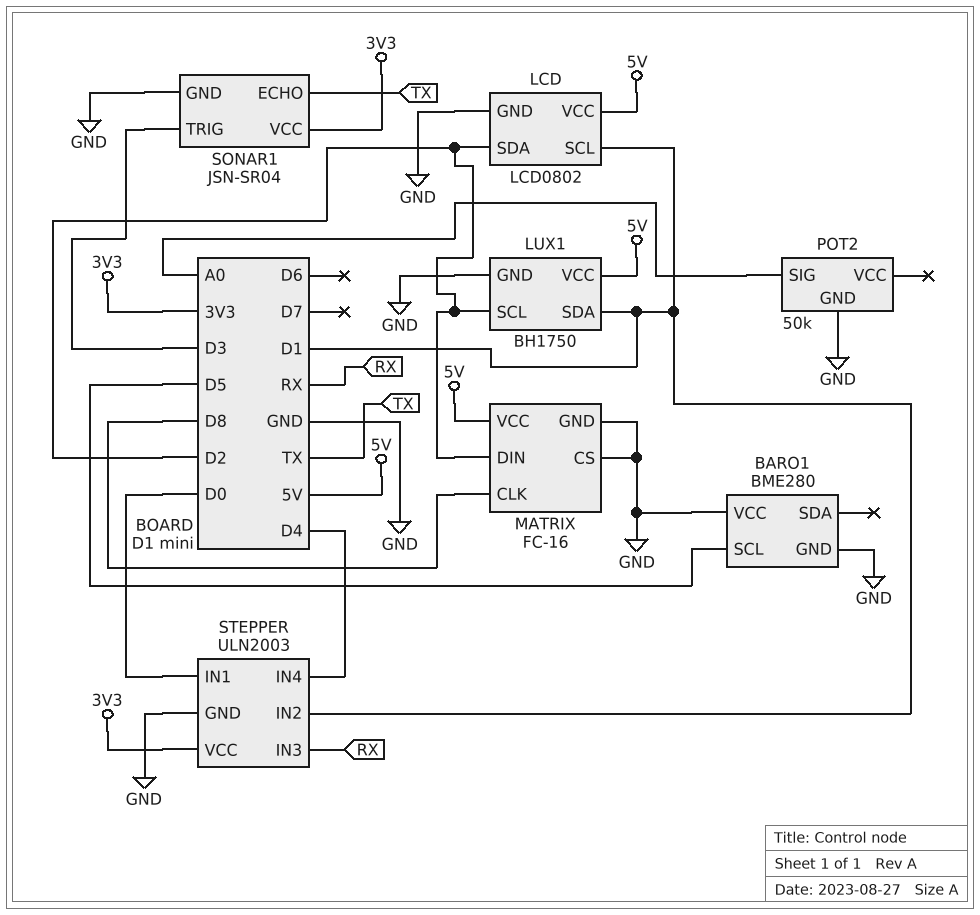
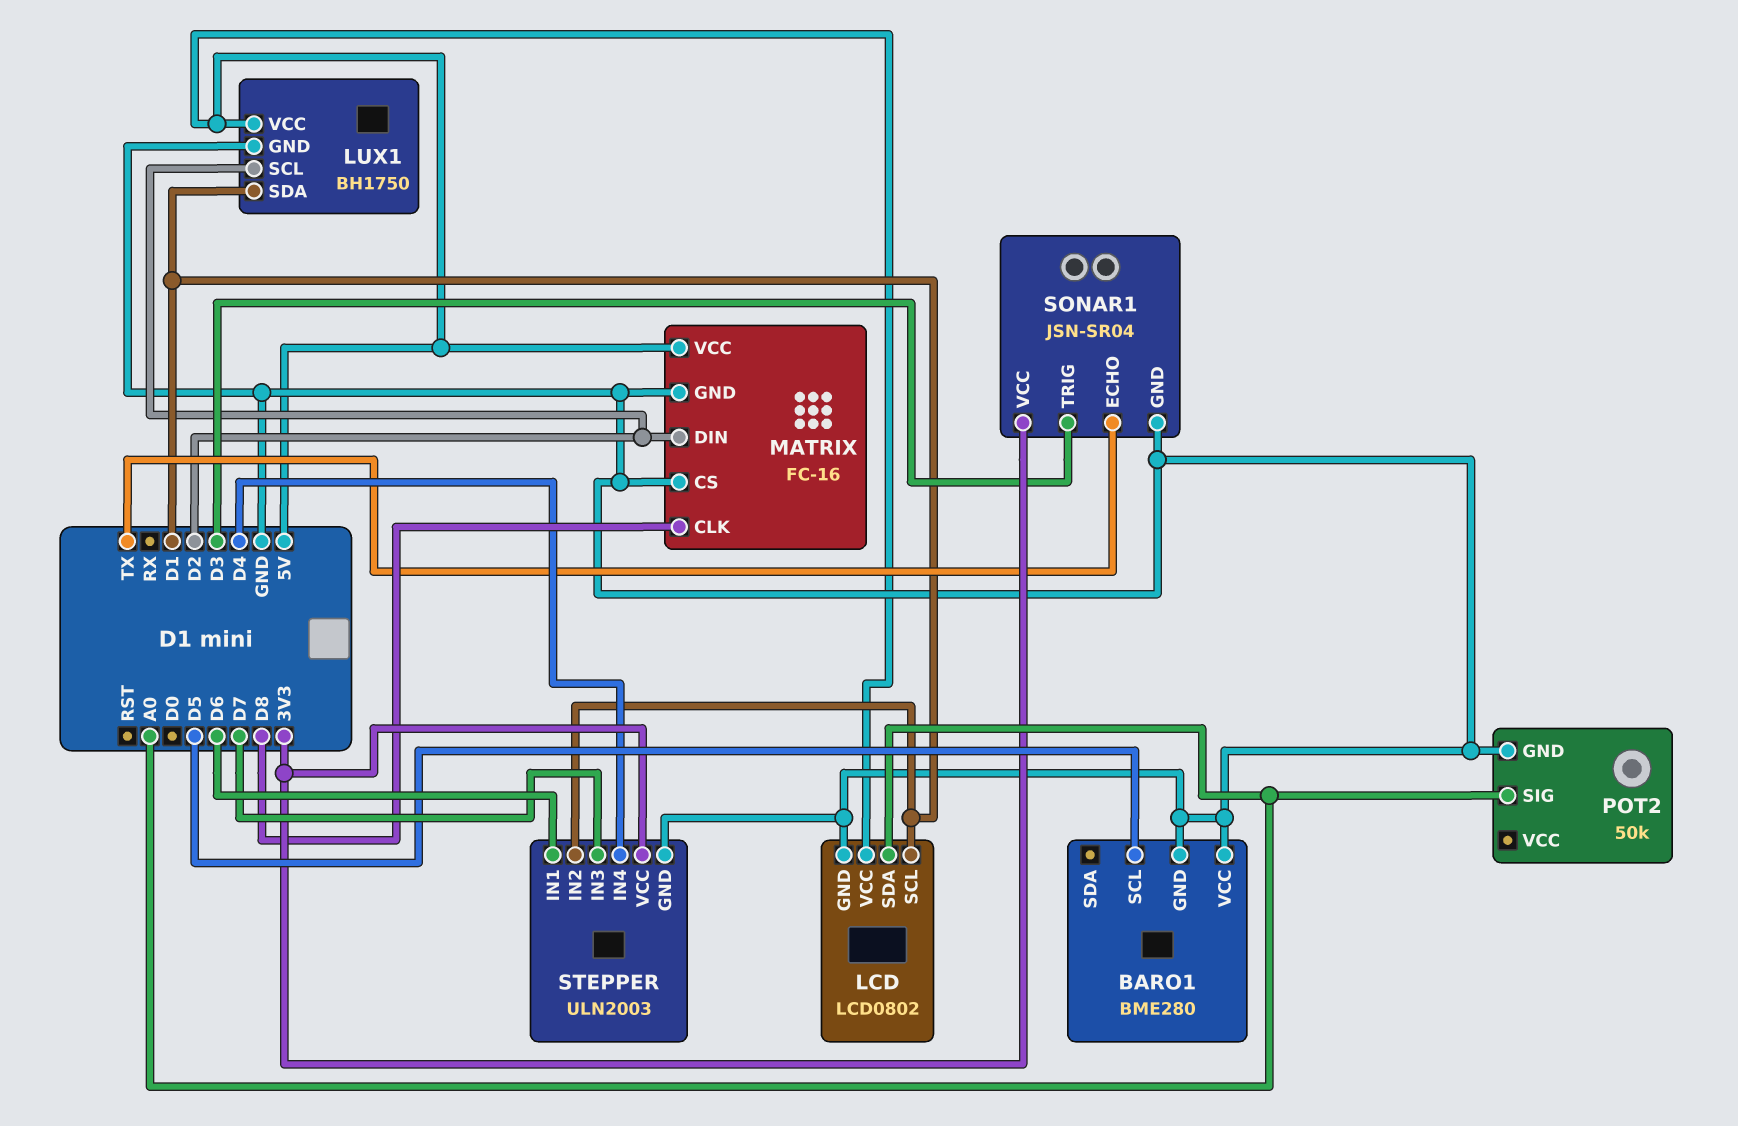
LCD pin SDA: D2 -> A0
STEPPER pin IN1: D0 -> D6
STEPPER pin IN3: RX -> D7

